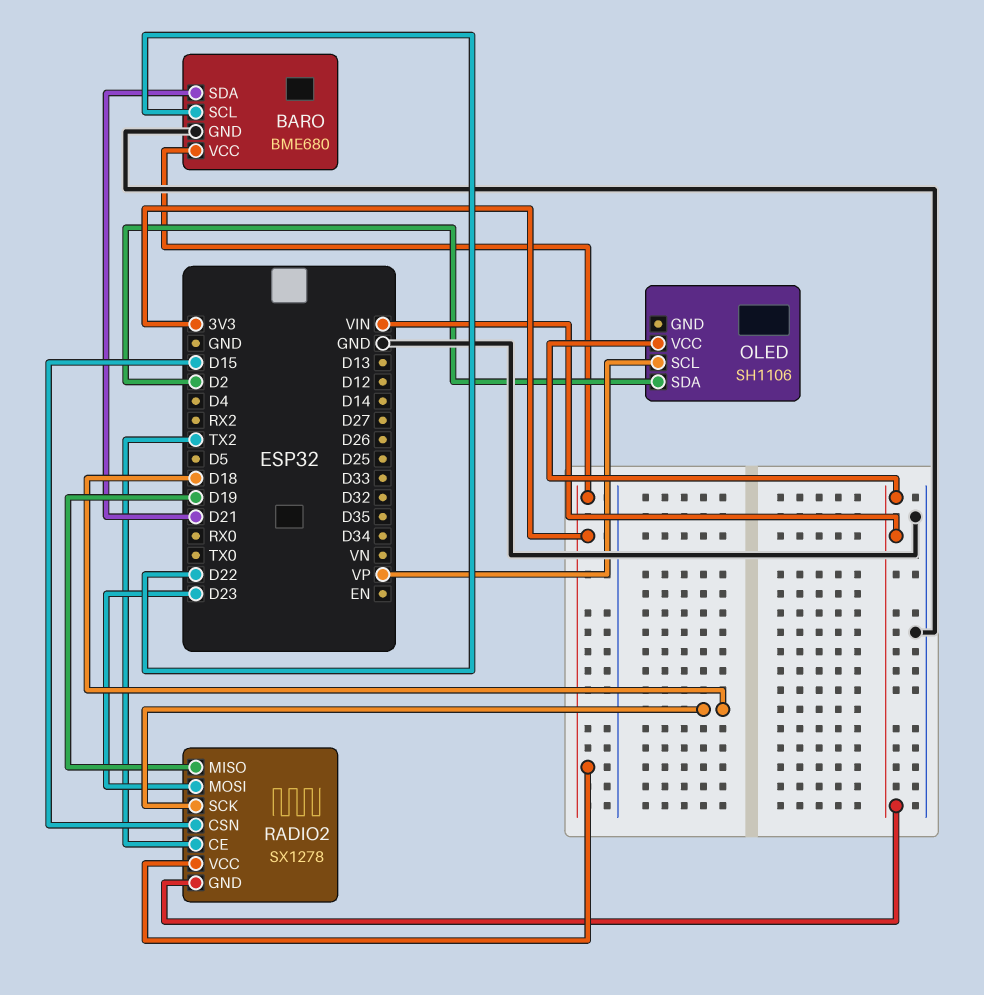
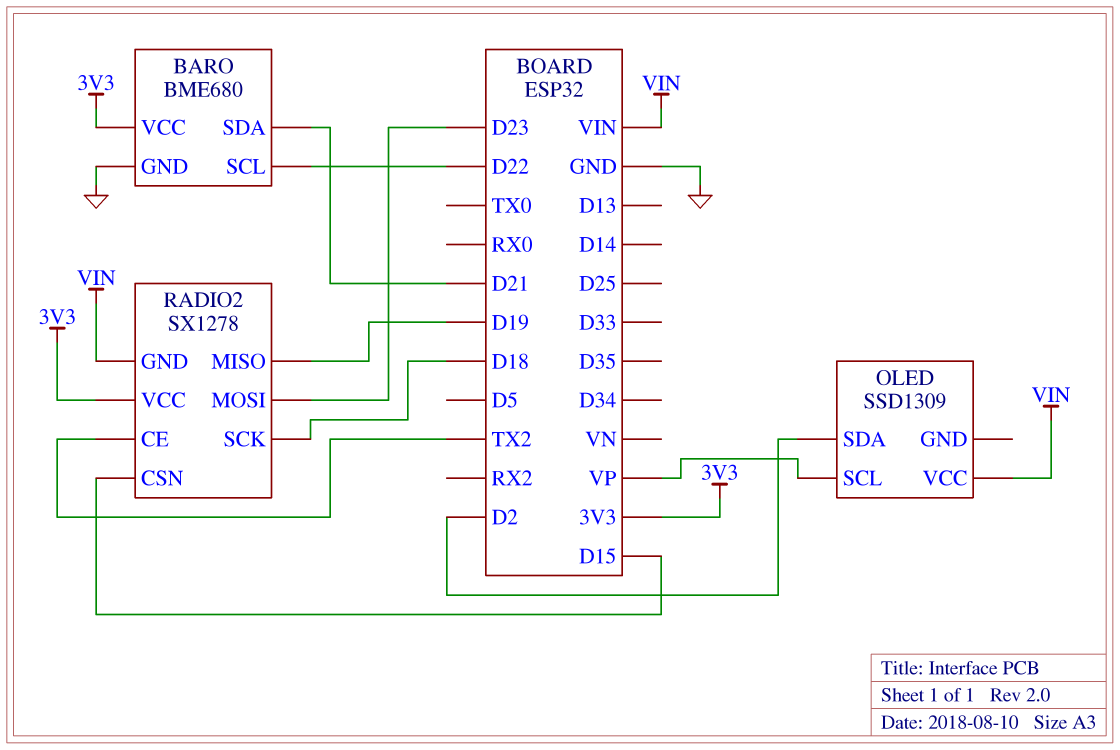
OLED: SH1106 -> SSD1309

